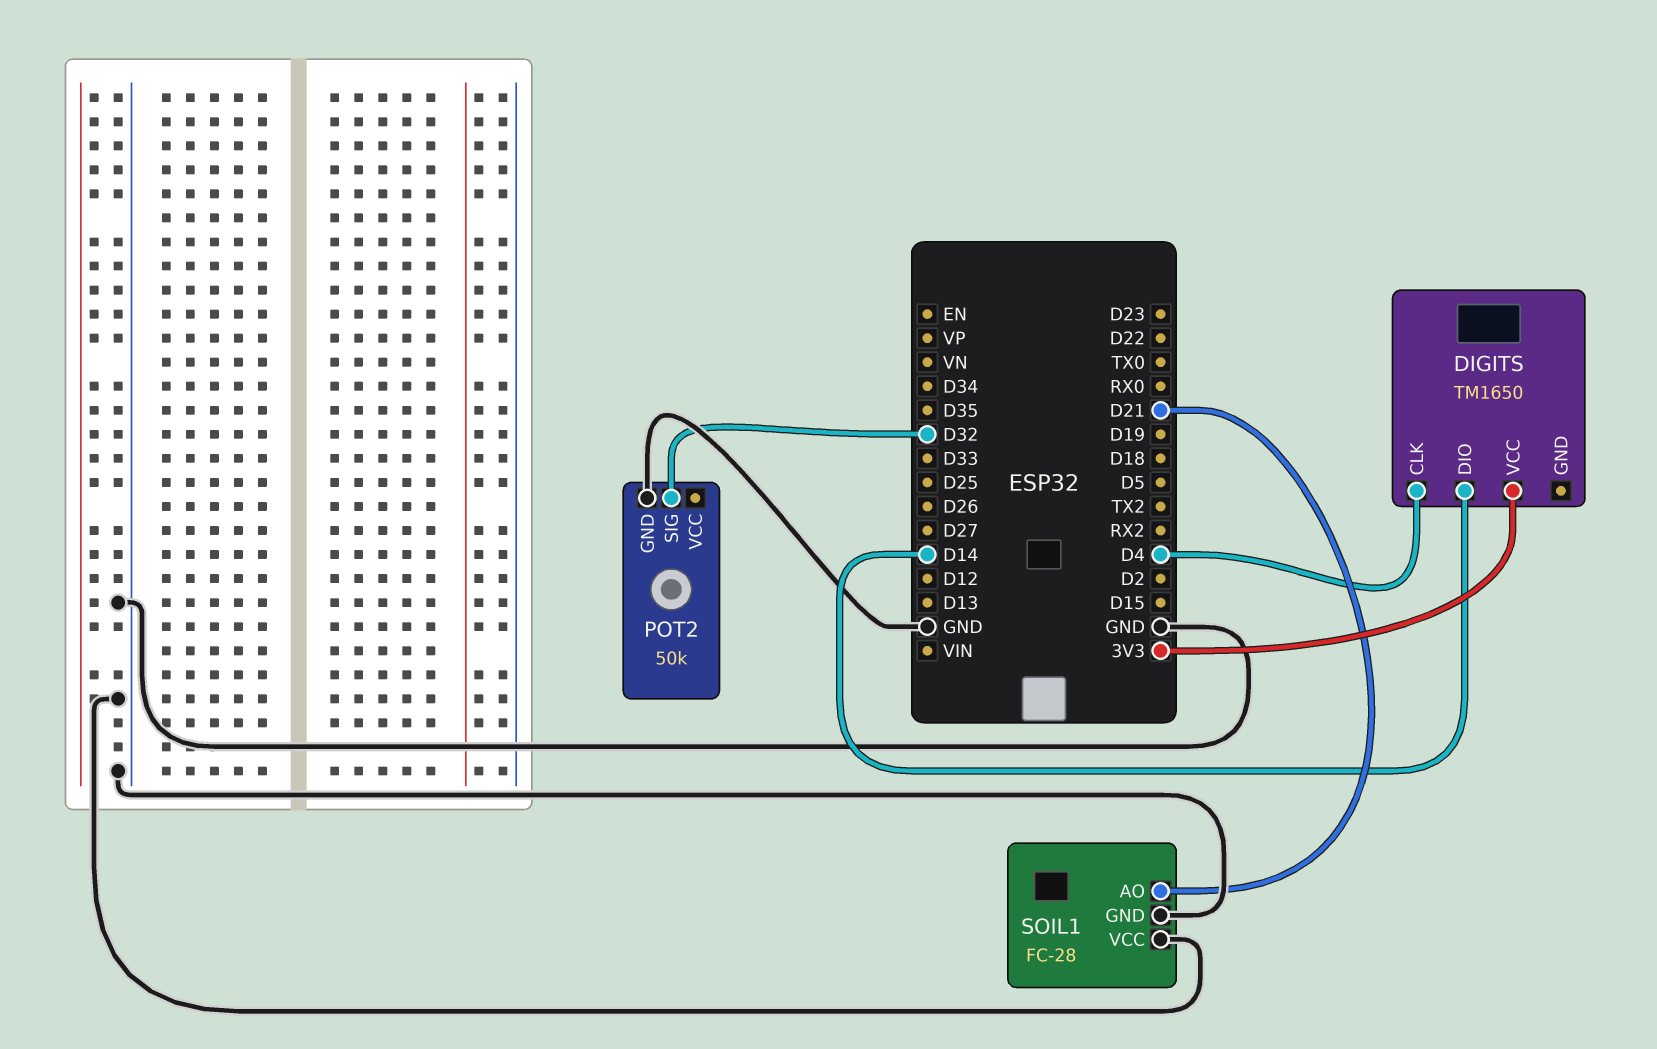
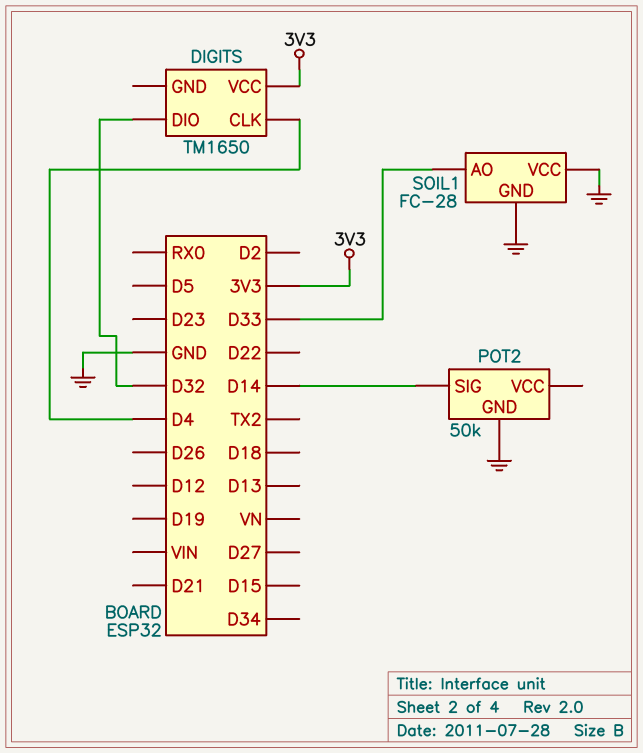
DIGITS pin DIO: D14 -> D32
POT2 pin SIG: D32 -> D14
SOIL1 pin AO: D21 -> D33

